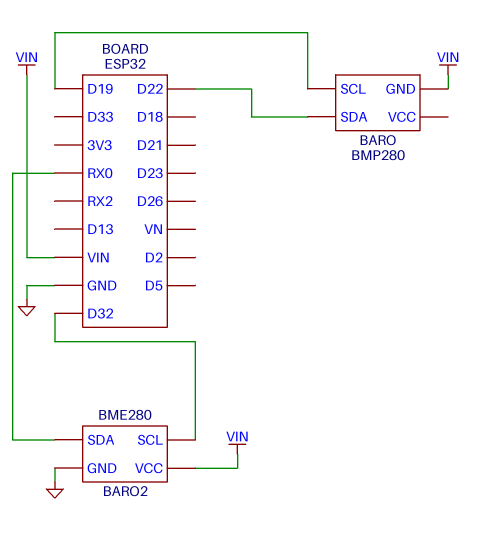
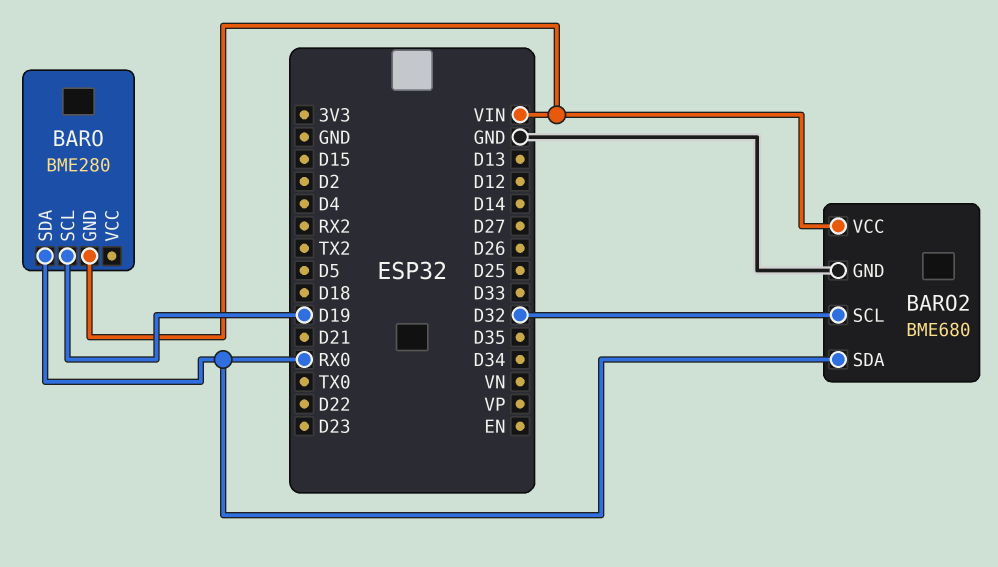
BARO: BMP280 -> BME280
BARO pin SDA: D22 -> RX0
BARO2: BME280 -> BME680

